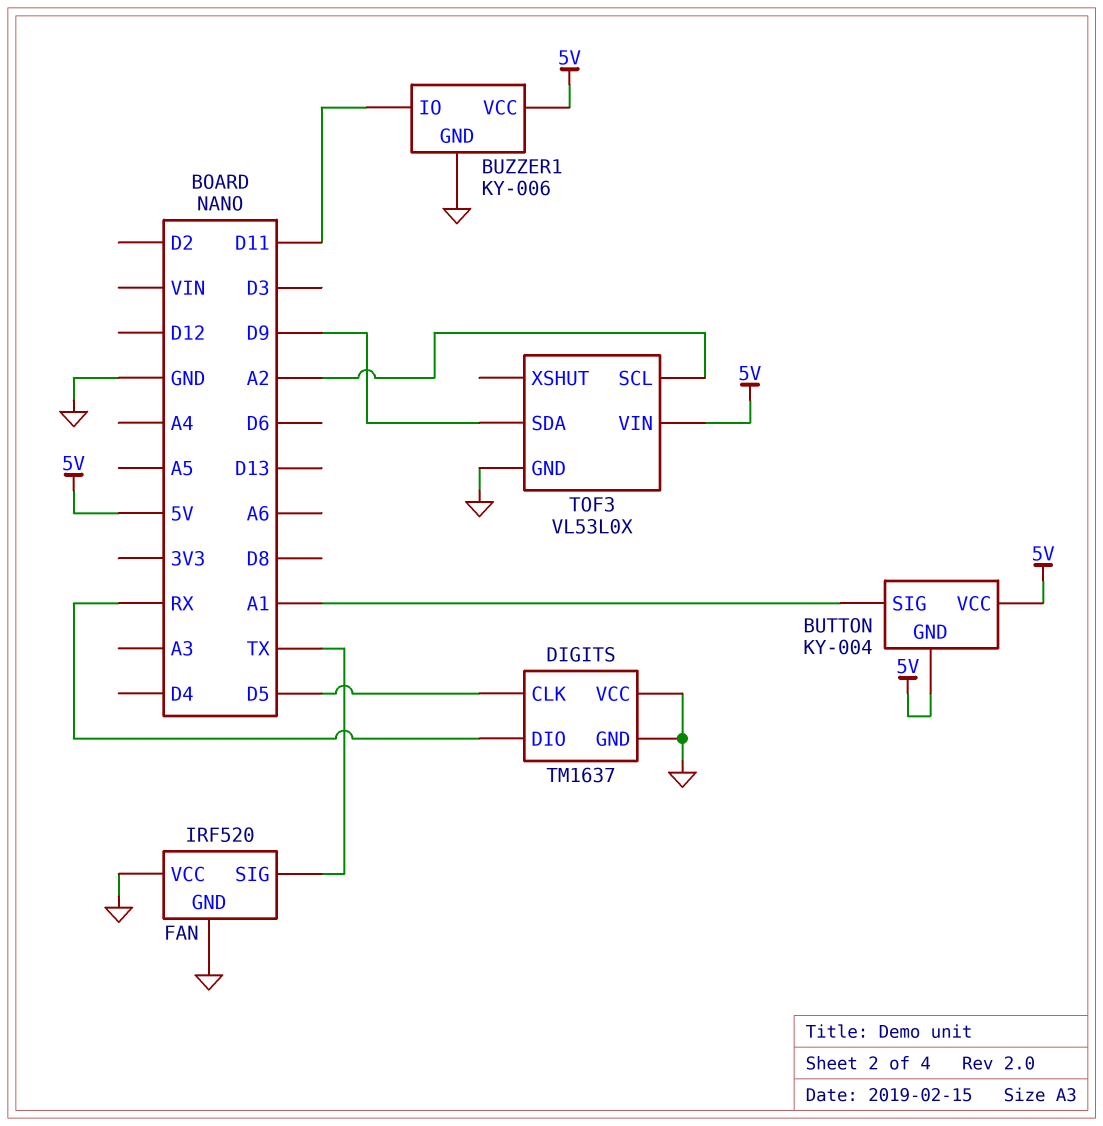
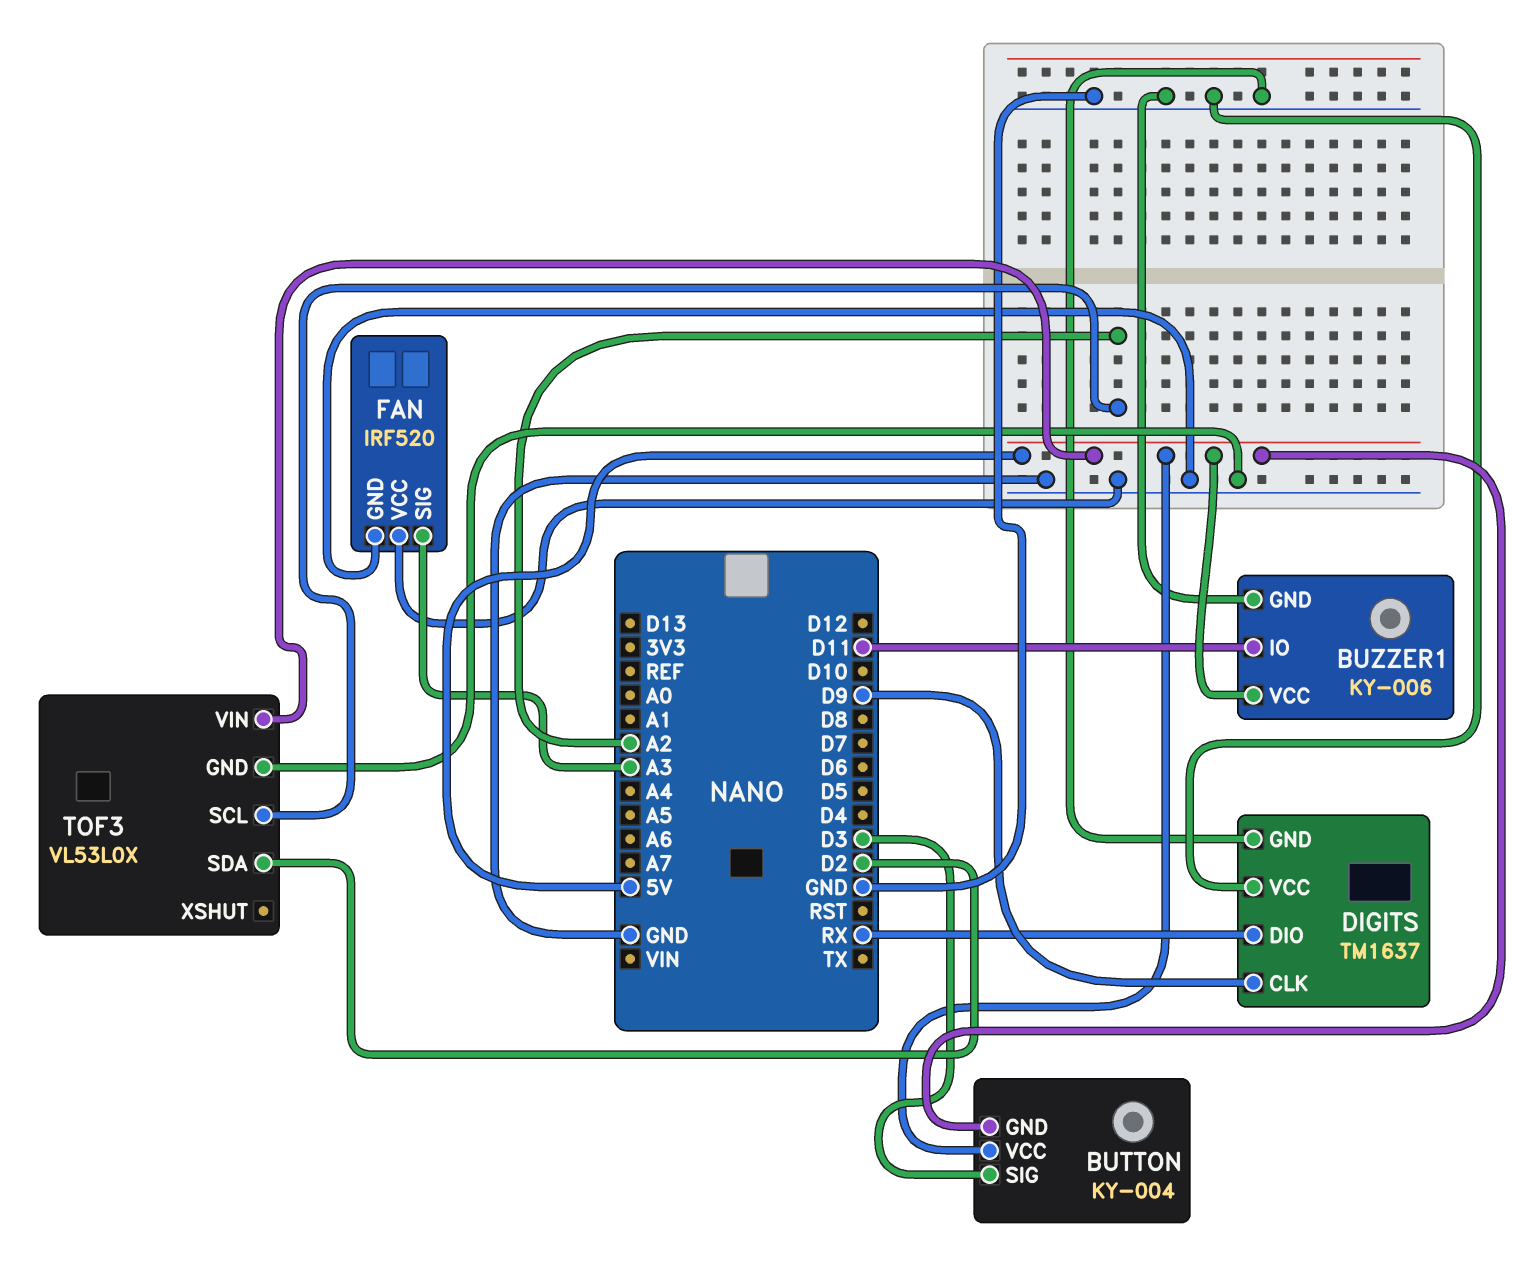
BUTTON pin SIG: A1 -> D3
DIGITS pin CLK: D5 -> D9
FAN pin SIG: TX -> A3
TOF3 pin SDA: D9 -> D2

